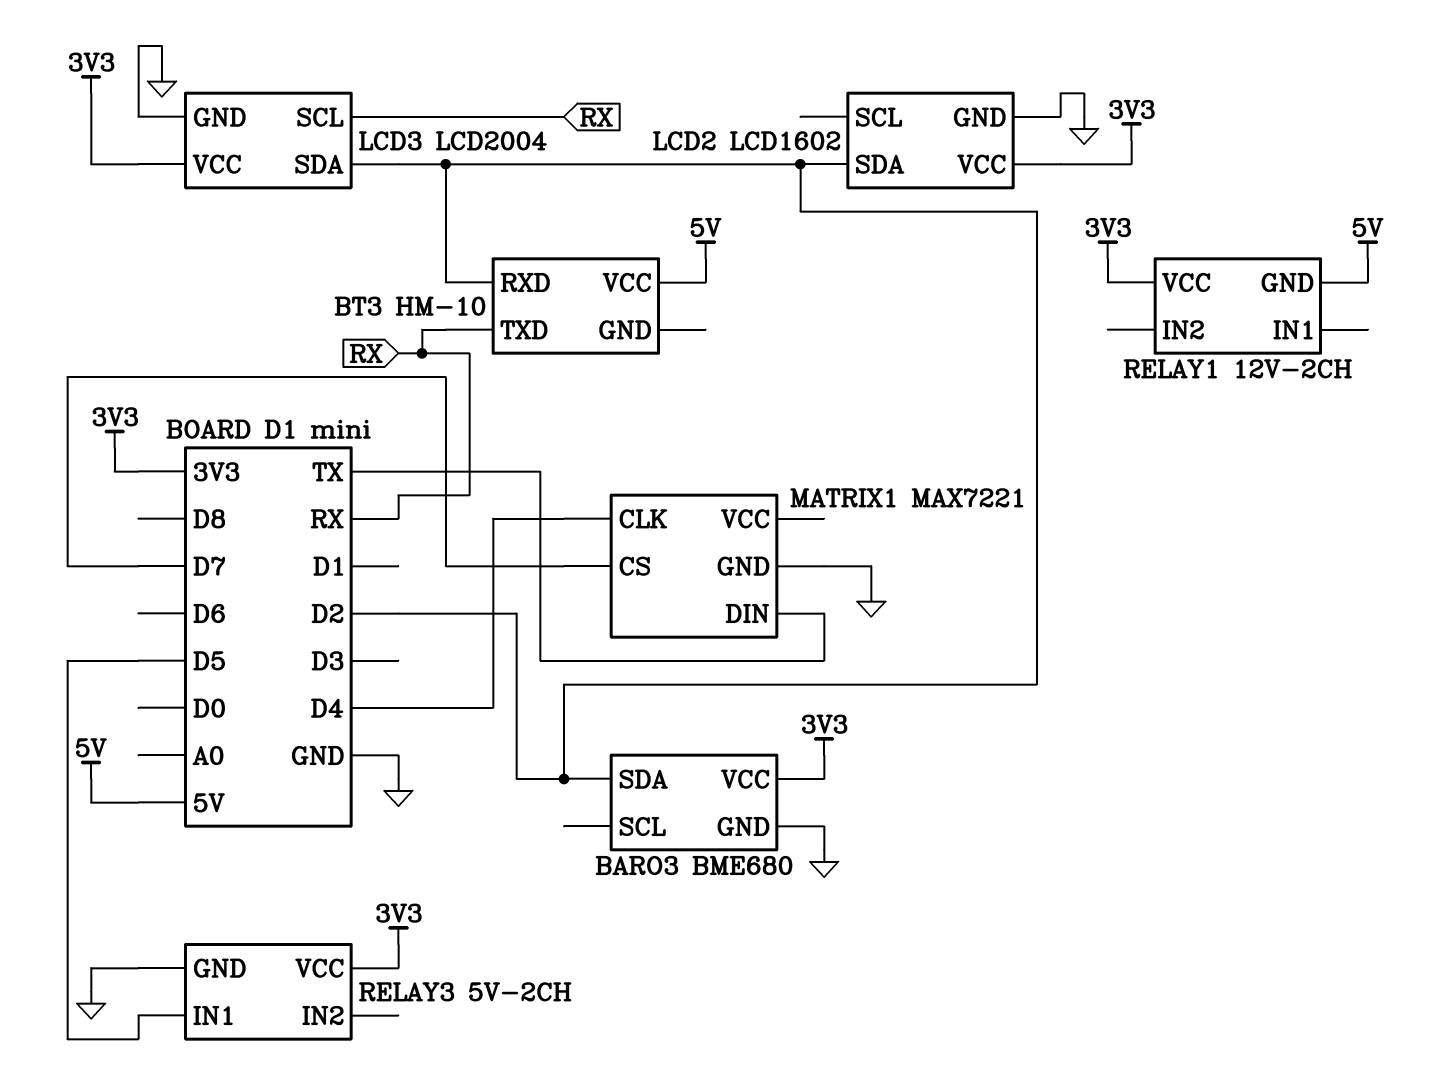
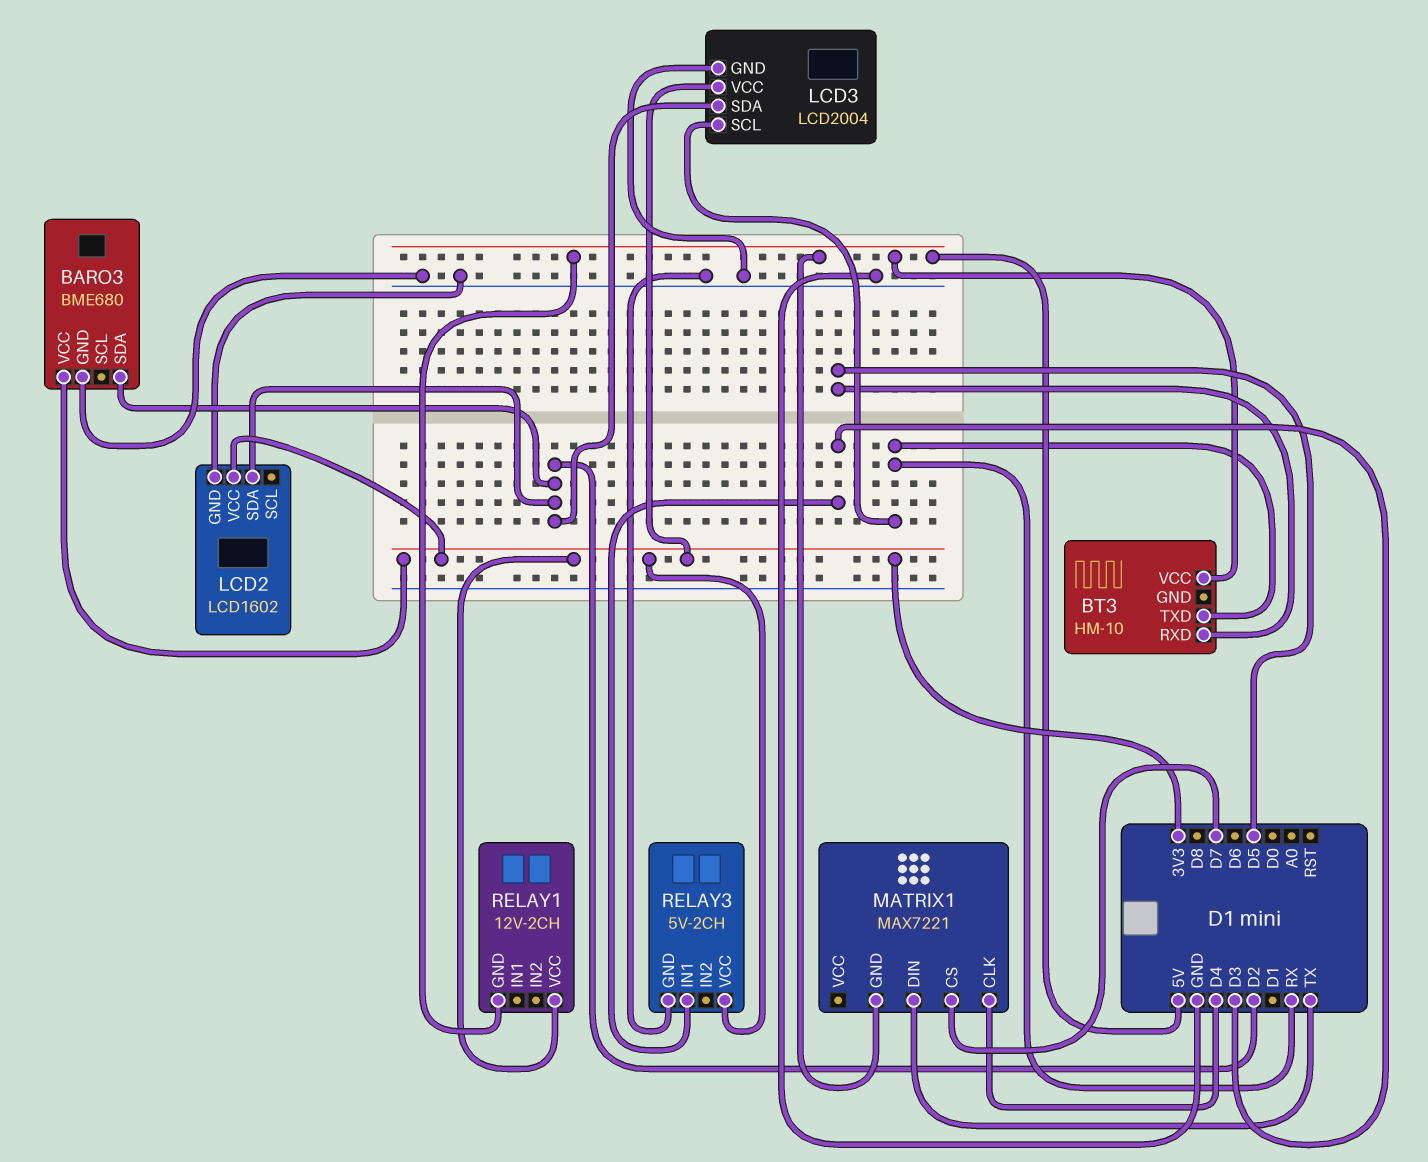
BT3 pin RXD: D2 -> D5
MATRIX1 pin GND: GND -> 5V
RELAY3 pin IN1: D5 -> D3

